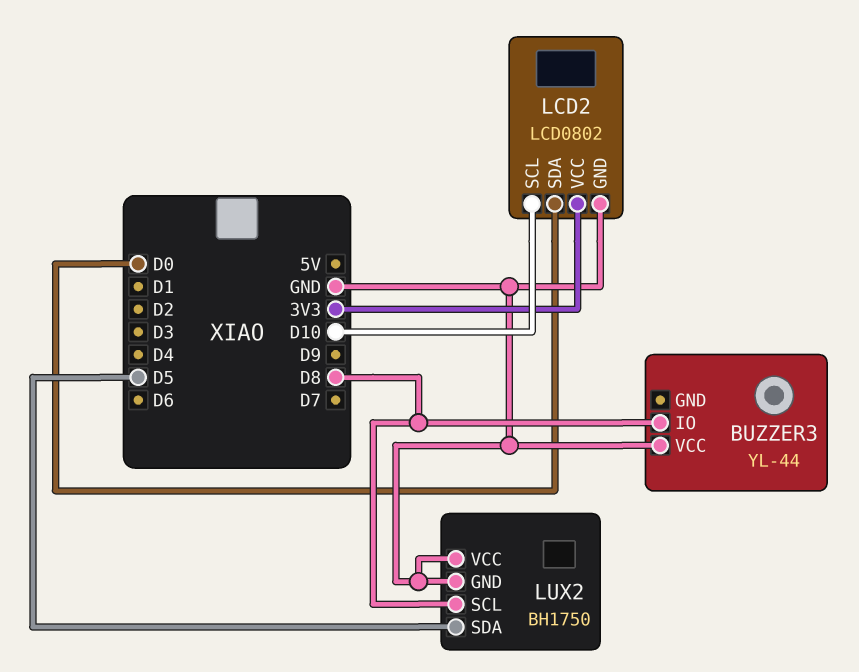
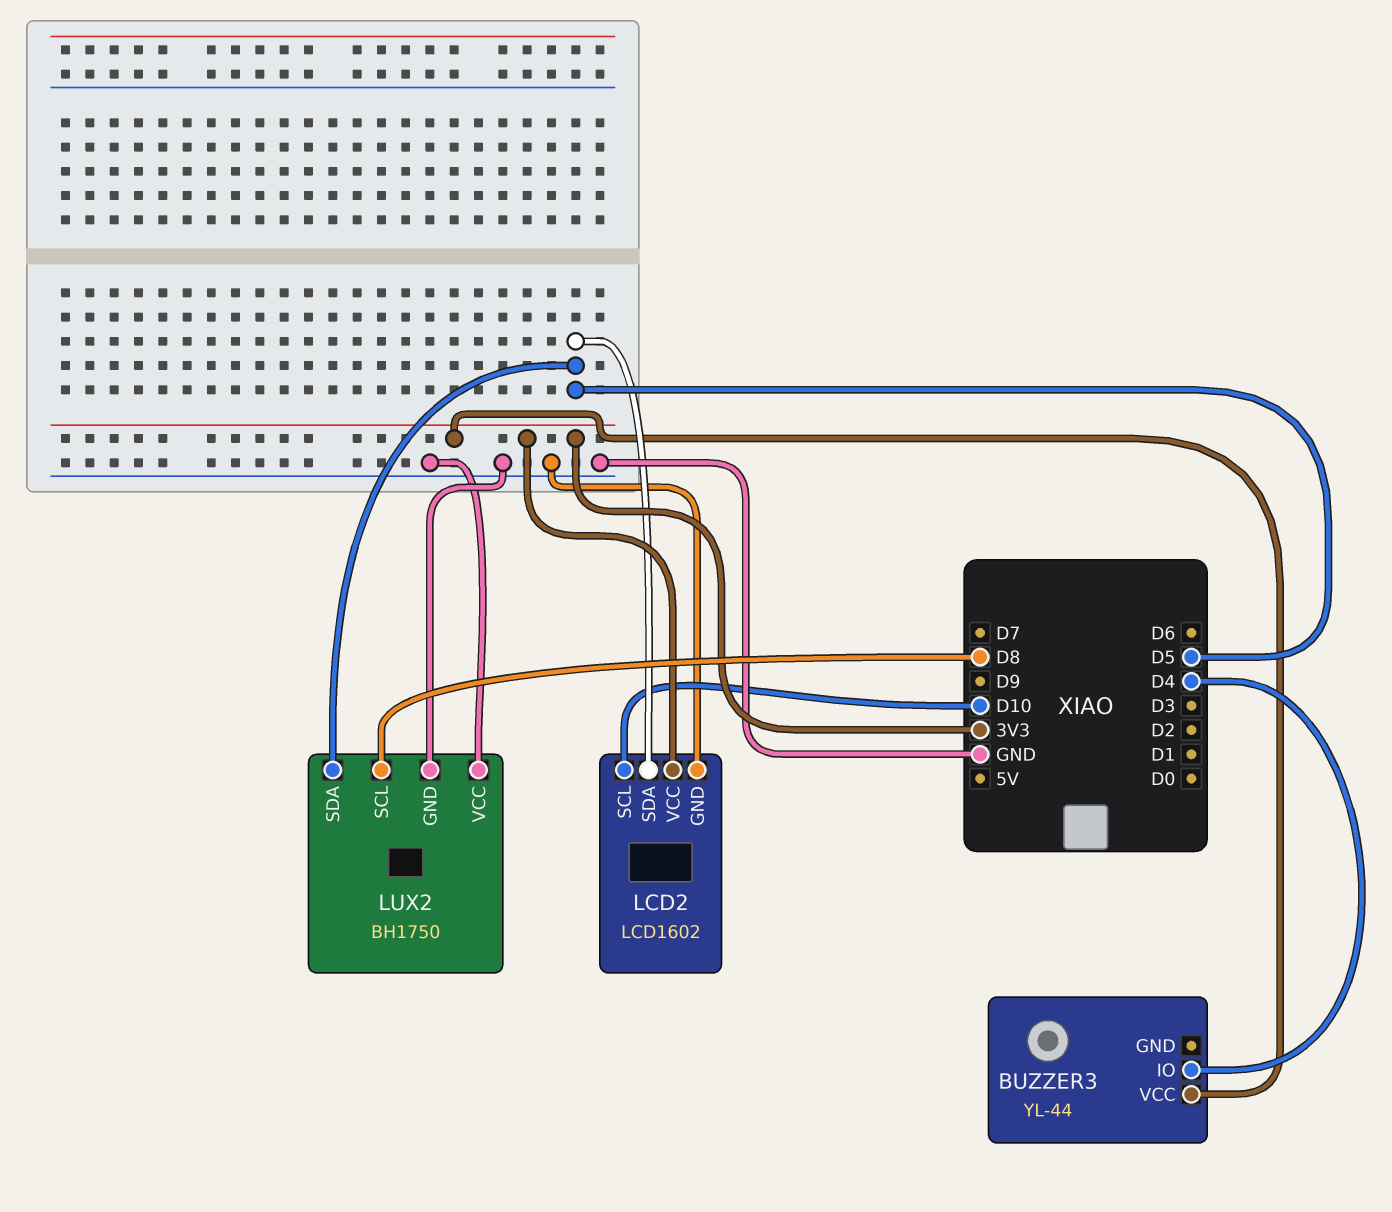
BUZZER3 pin IO: D8 -> D4
BUZZER3 pin VCC: GND -> 3V3
LCD2: LCD0802 -> LCD1602
LCD2 pin SDA: D0 -> D5

